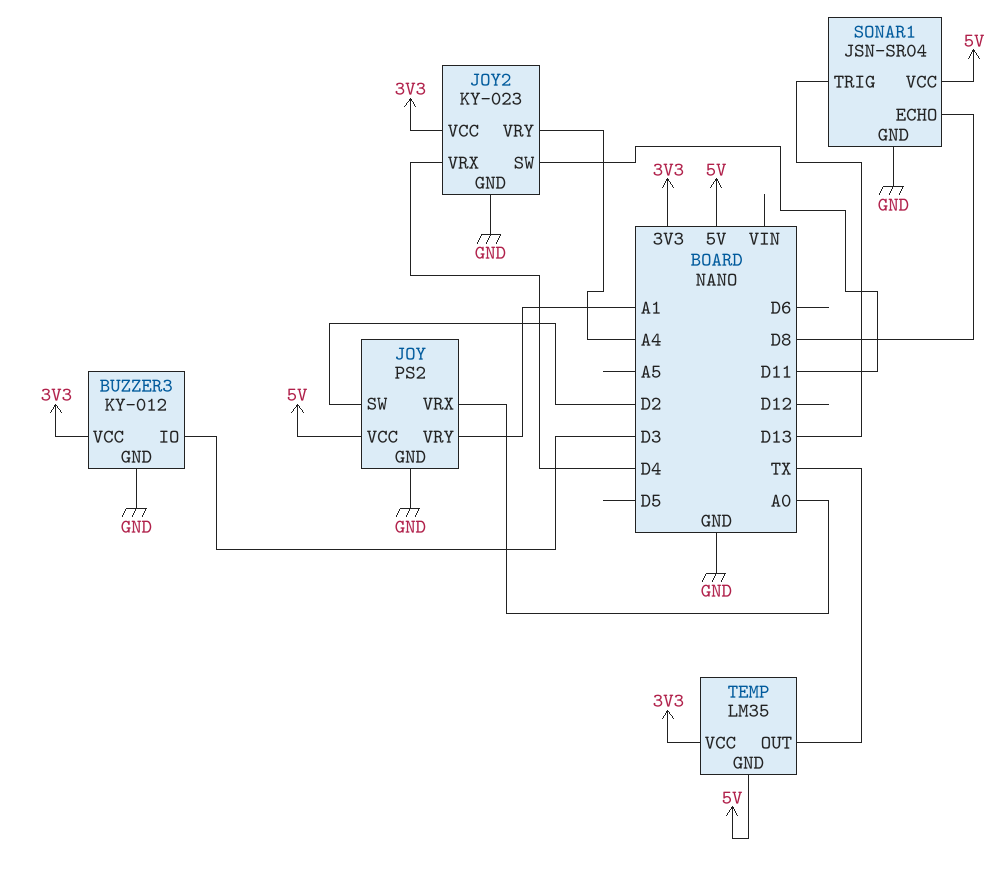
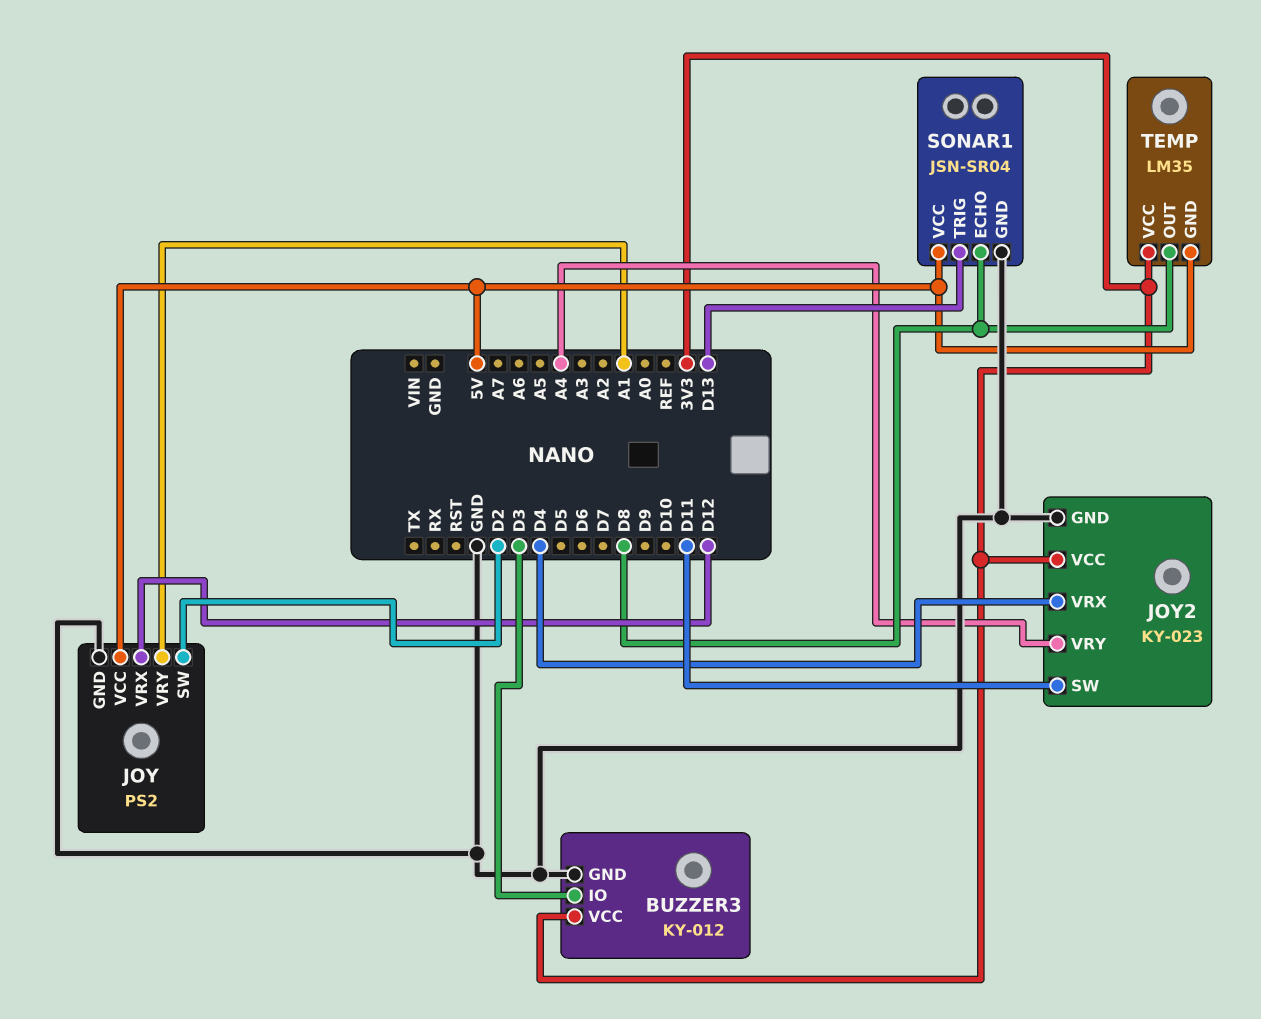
JOY pin VRX: A0 -> D12
TEMP pin OUT: TX -> D8

